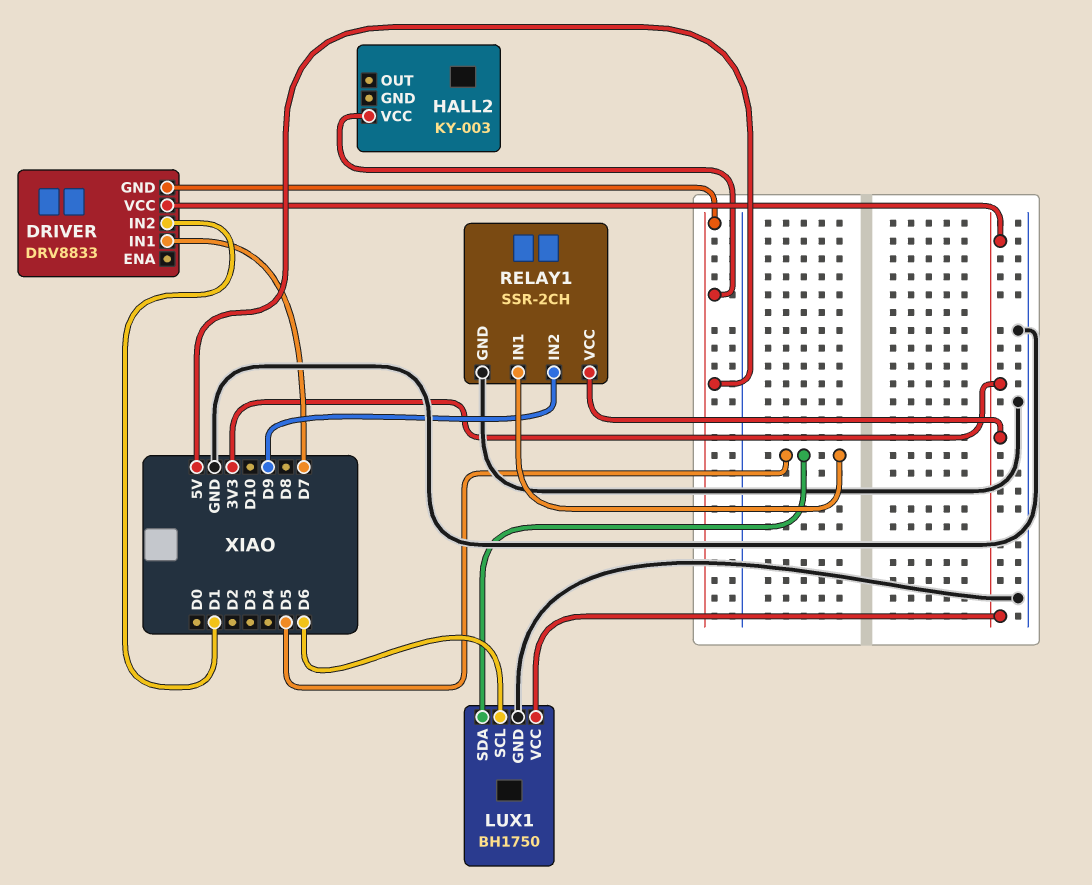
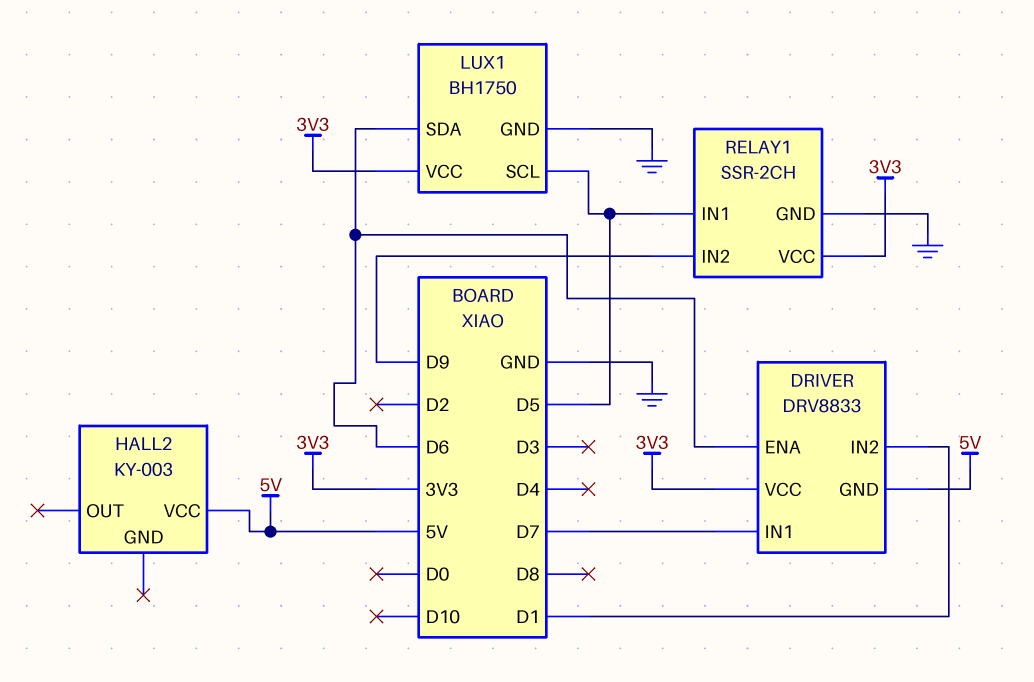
DRIVER pin ENA: none -> D6
LUX1 pin SCL: D6 -> D5
LUX1 pin SDA: D5 -> D6

